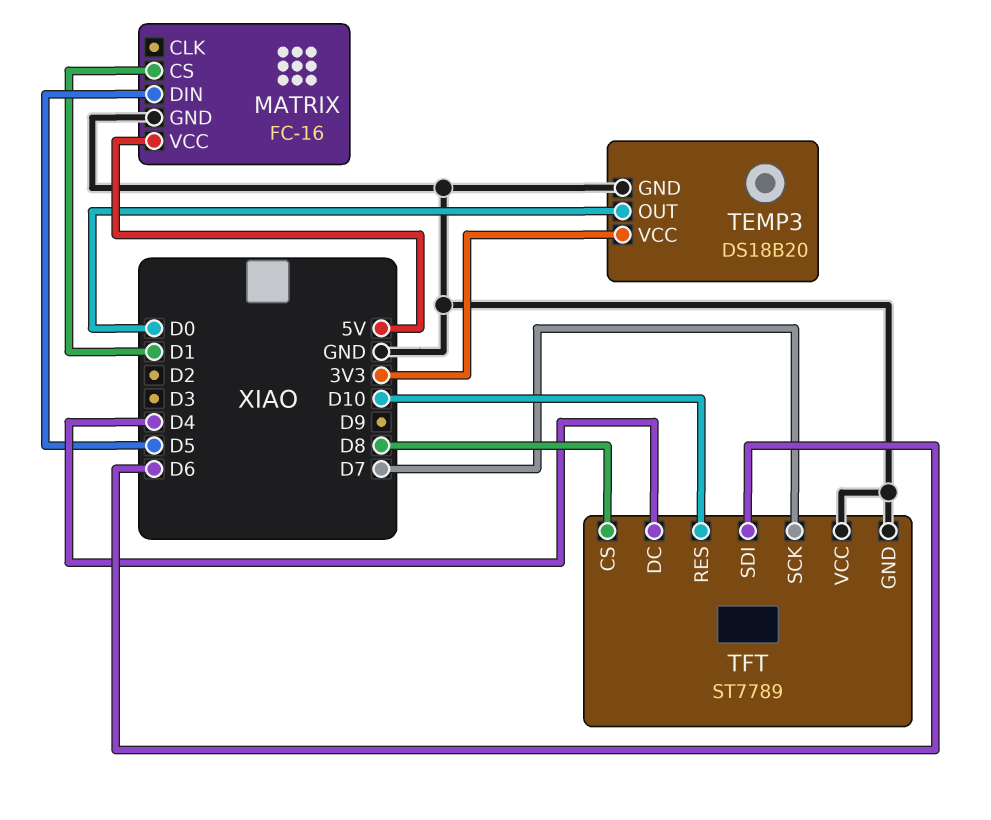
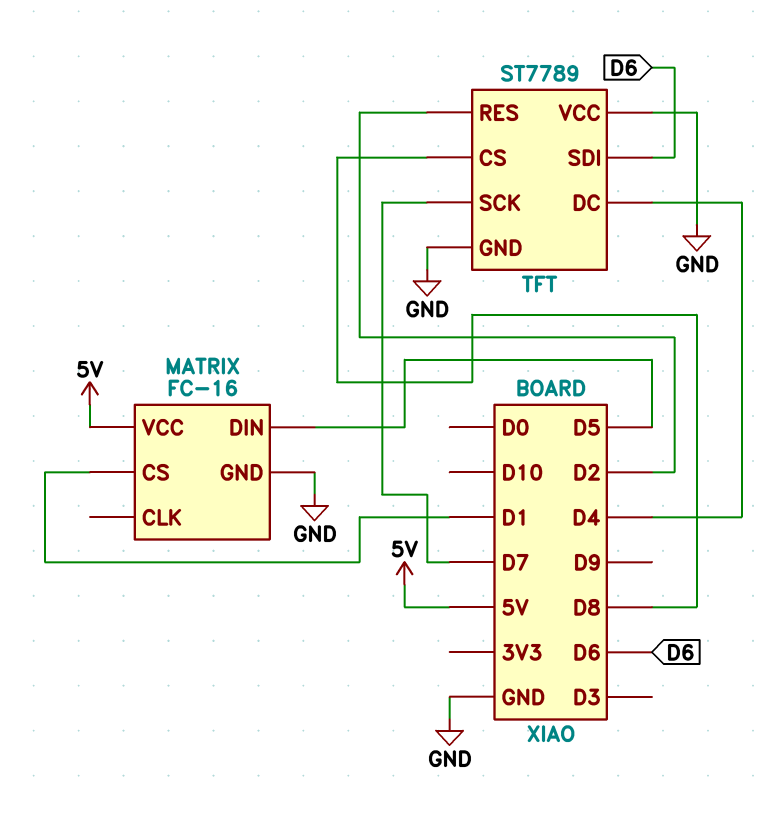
TEMP3: DS18B20 -> none
TEMP3 pin GND: GND -> none
TEMP3 pin OUT: D0 -> none
TEMP3 pin VCC: 3V3 -> none
TFT pin RES: D10 -> D2

